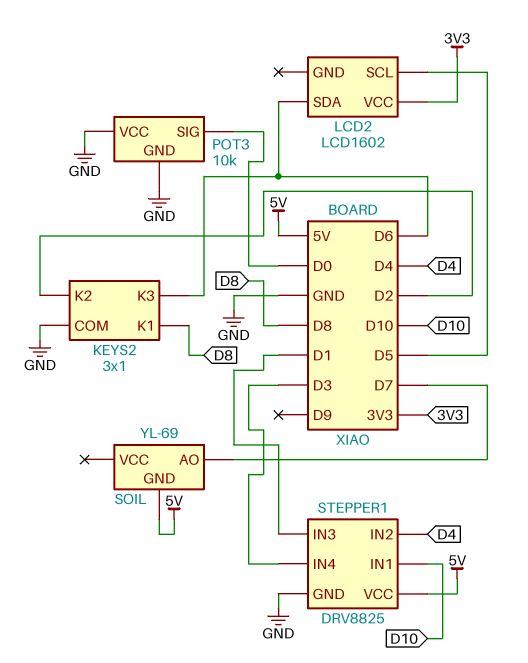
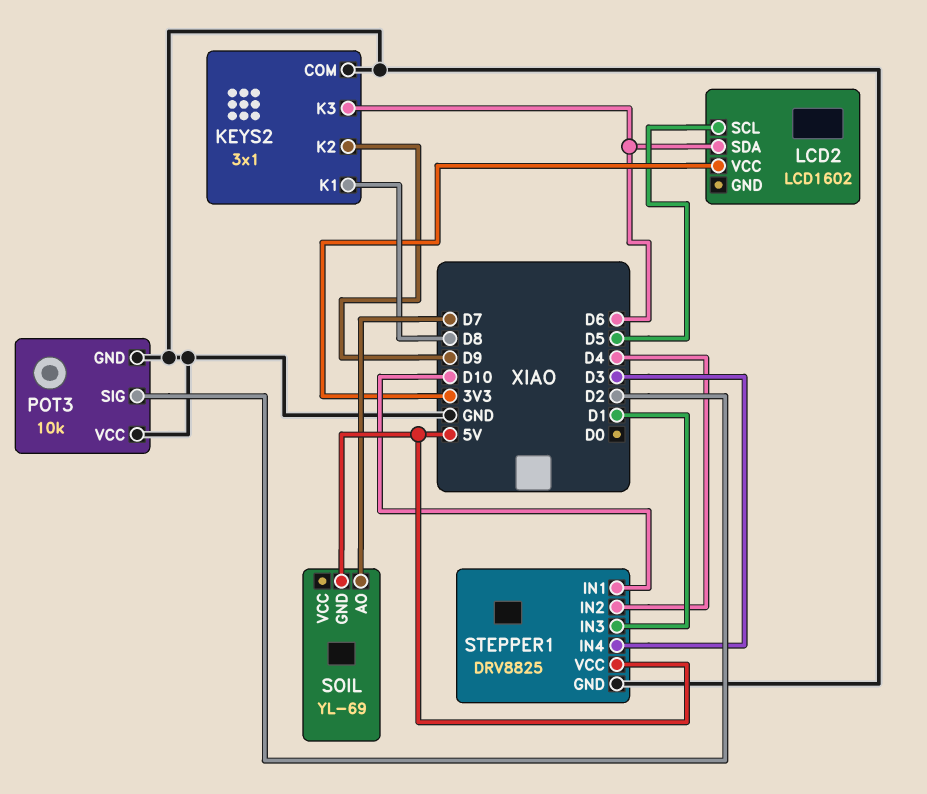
KEYS2 pin K2: D2 -> D9
POT3 pin SIG: D0 -> D2

